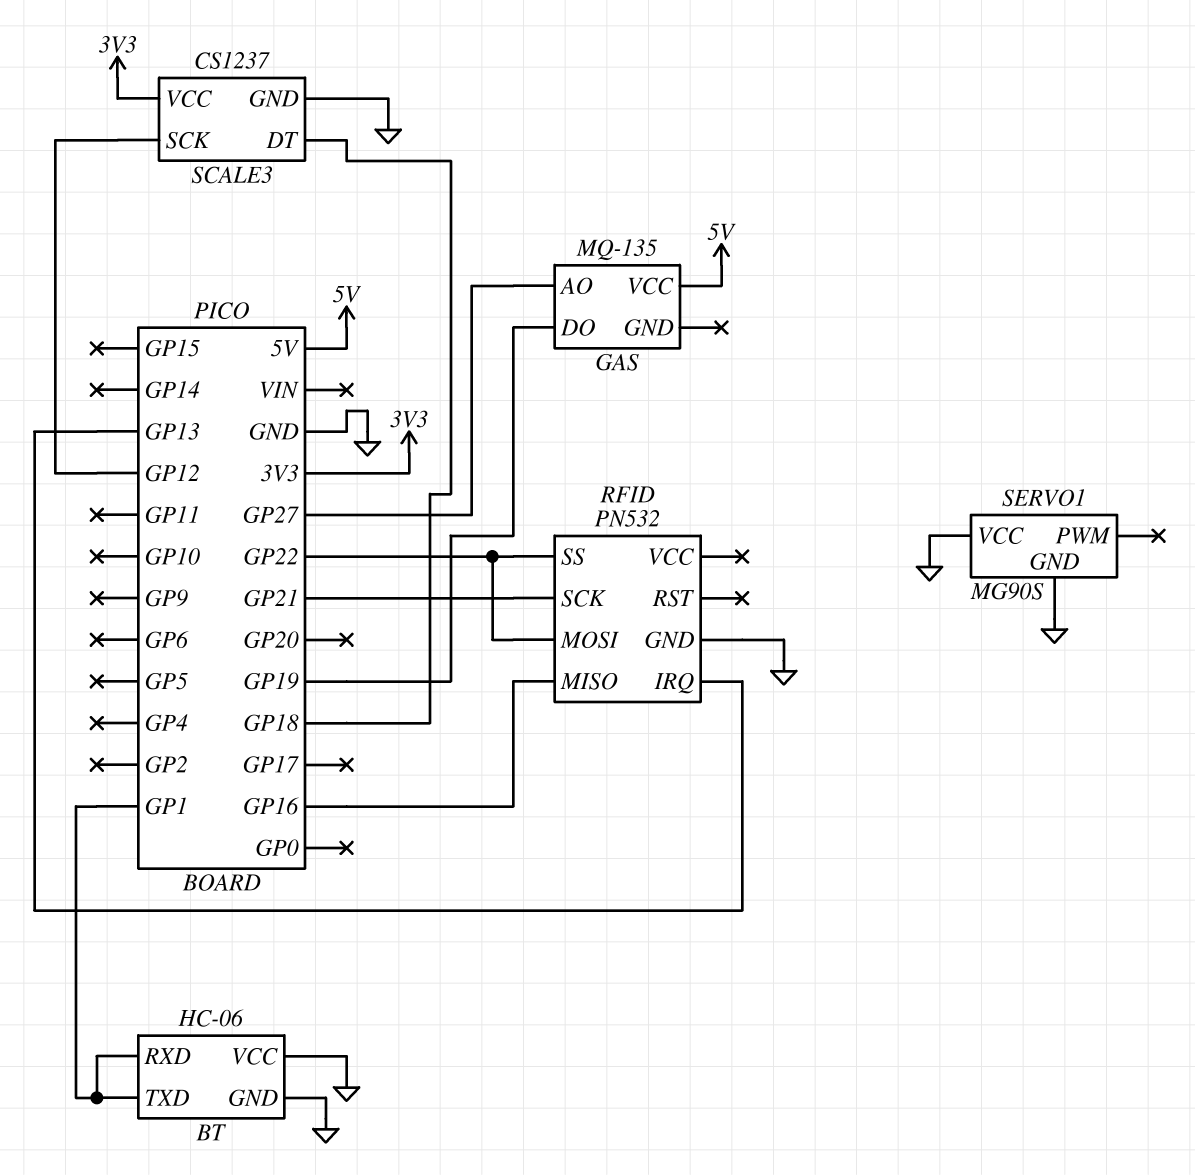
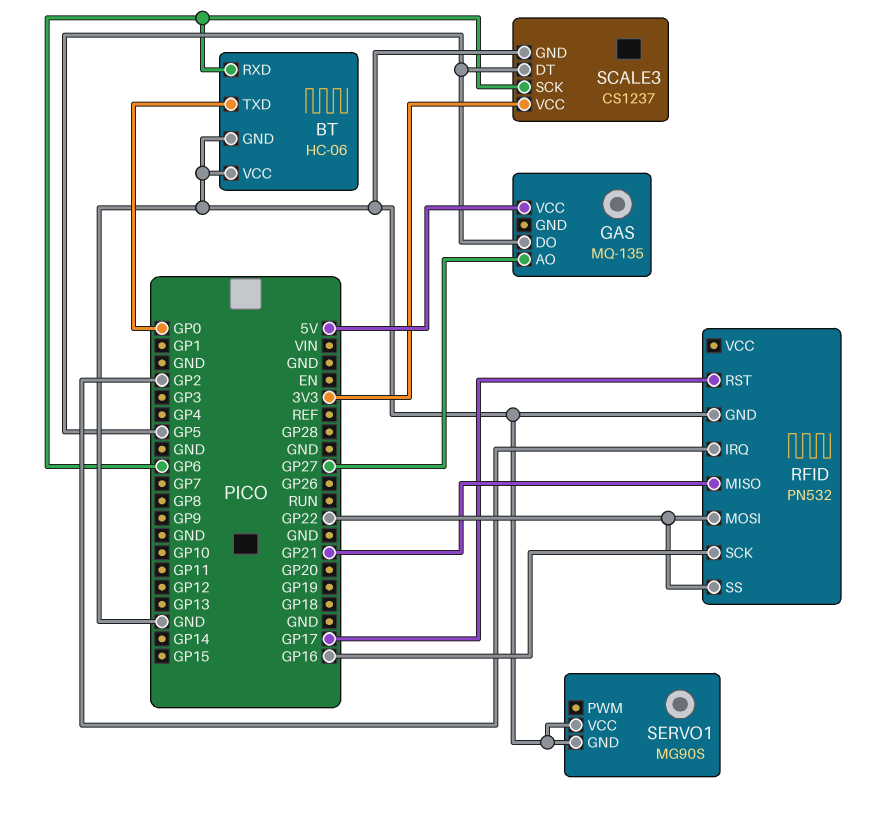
BT pin RXD: GP1 -> GP6
BT pin TXD: GP1 -> GP0
GAS pin DO: GP19 -> GP5
RFID pin IRQ: GP13 -> GP2
RFID pin MISO: GP16 -> GP21
RFID pin RST: none -> GP17
RFID pin SCK: GP21 -> GP16
SCALE3 pin DT: GP18 -> GP5
SCALE3 pin SCK: GP12 -> GP6

